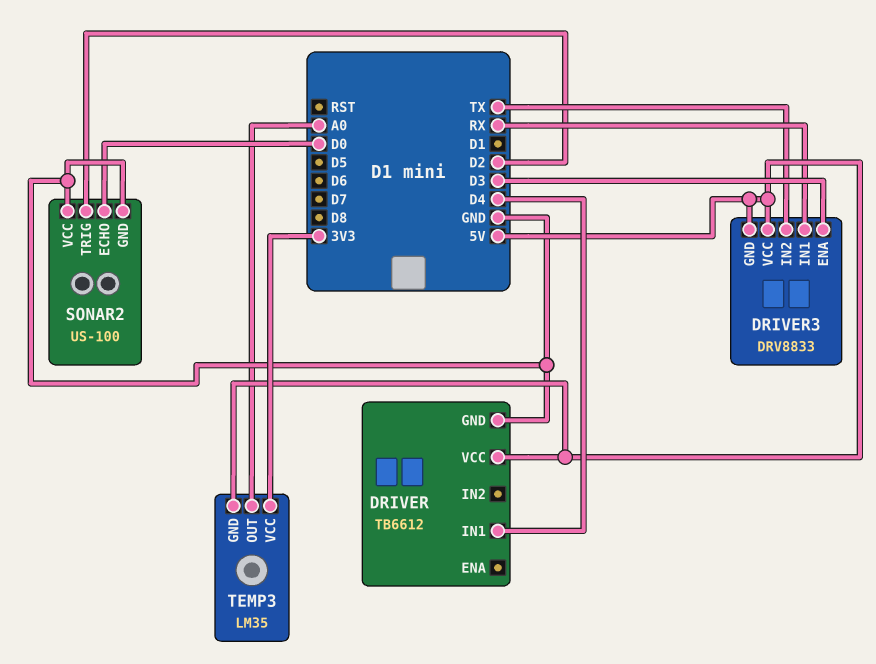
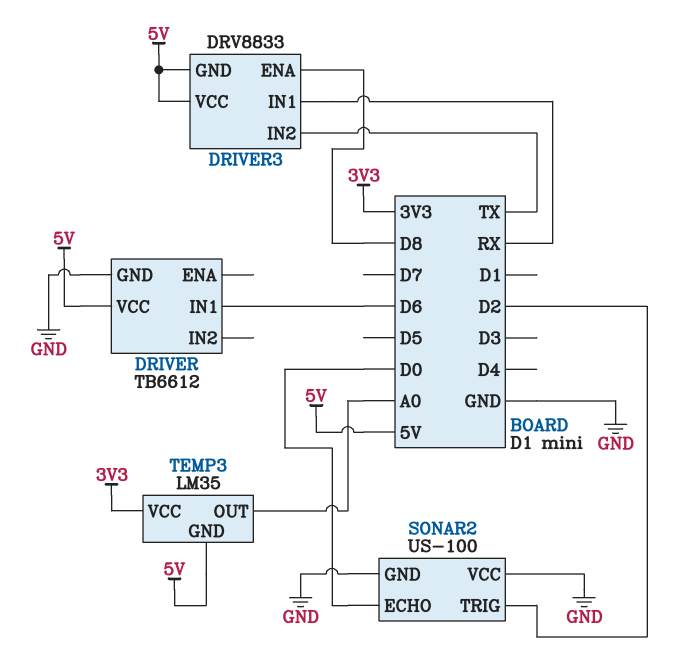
DRIVER pin IN1: D4 -> D6
DRIVER3 pin ENA: D3 -> D8

